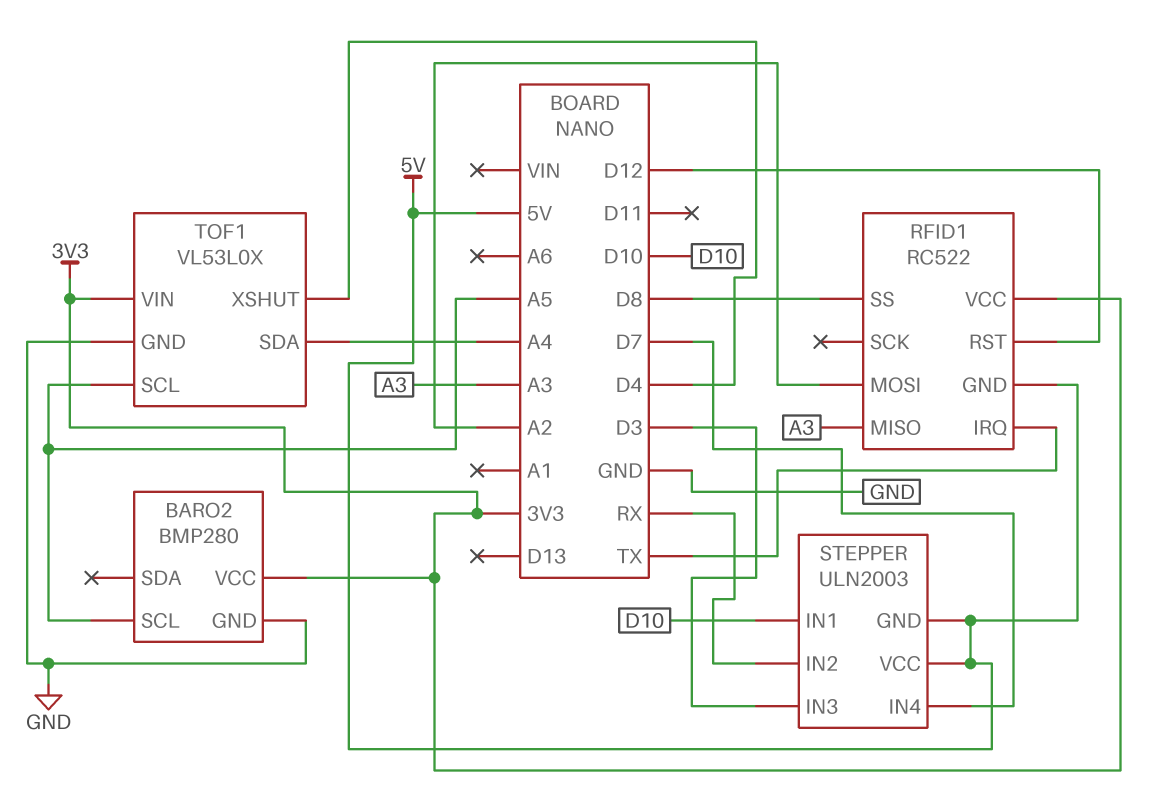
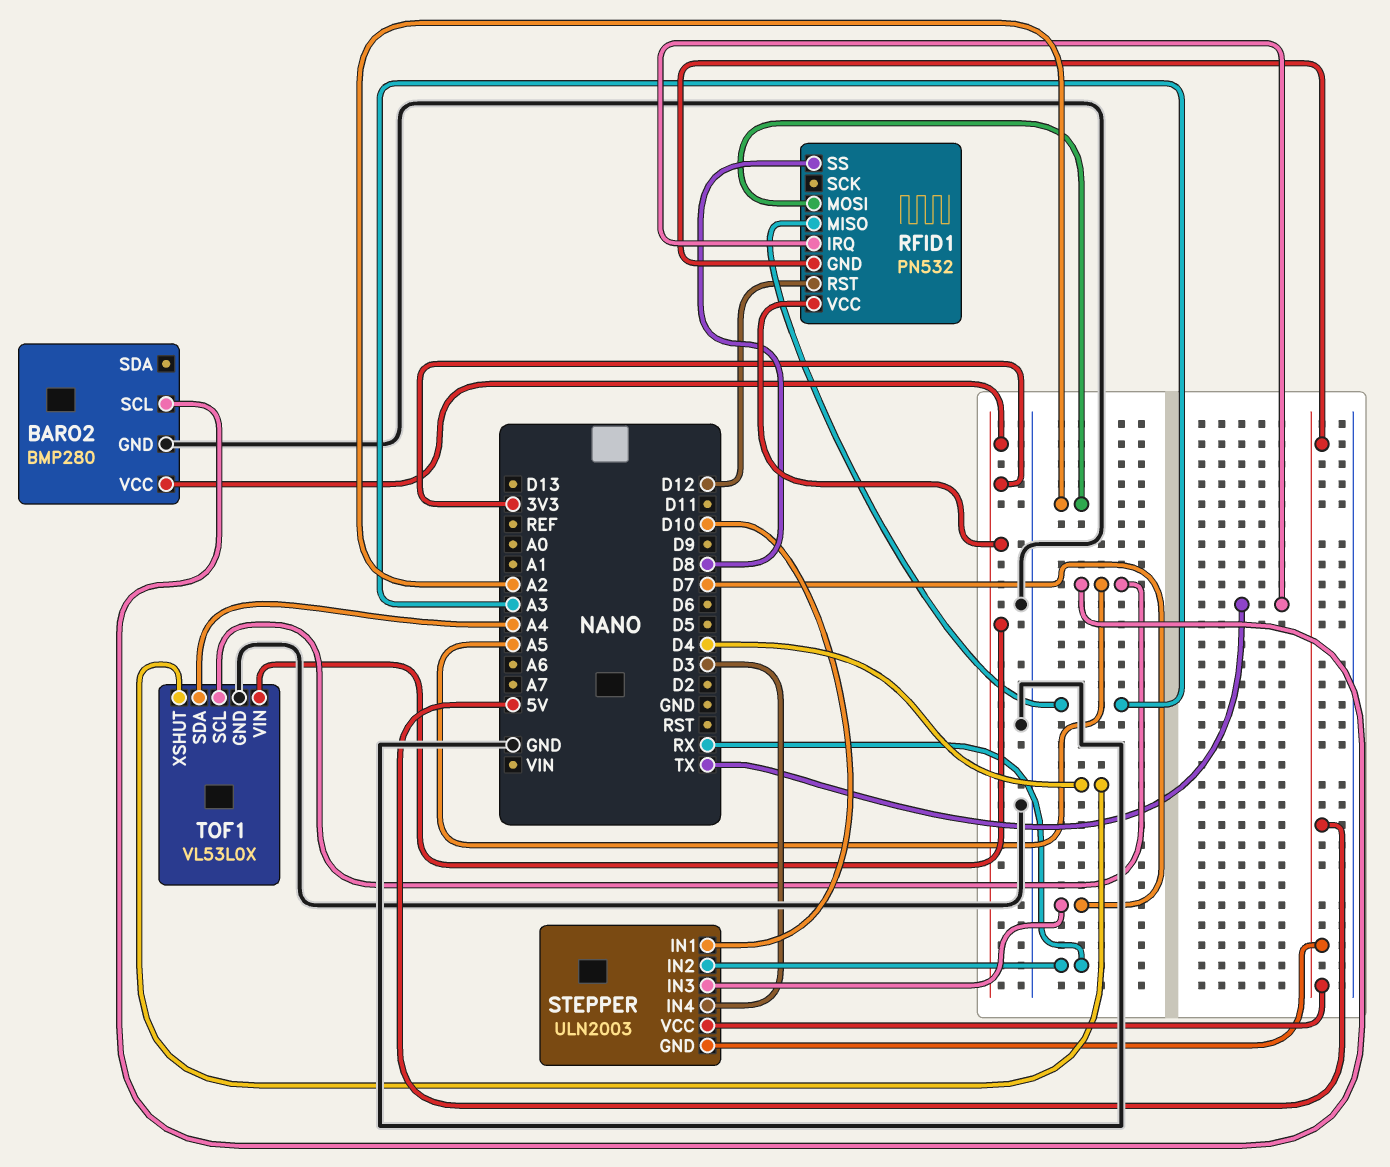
RFID1: RC522 -> PN532
STEPPER pin IN3: D3 -> D7
STEPPER pin IN4: D7 -> D3

